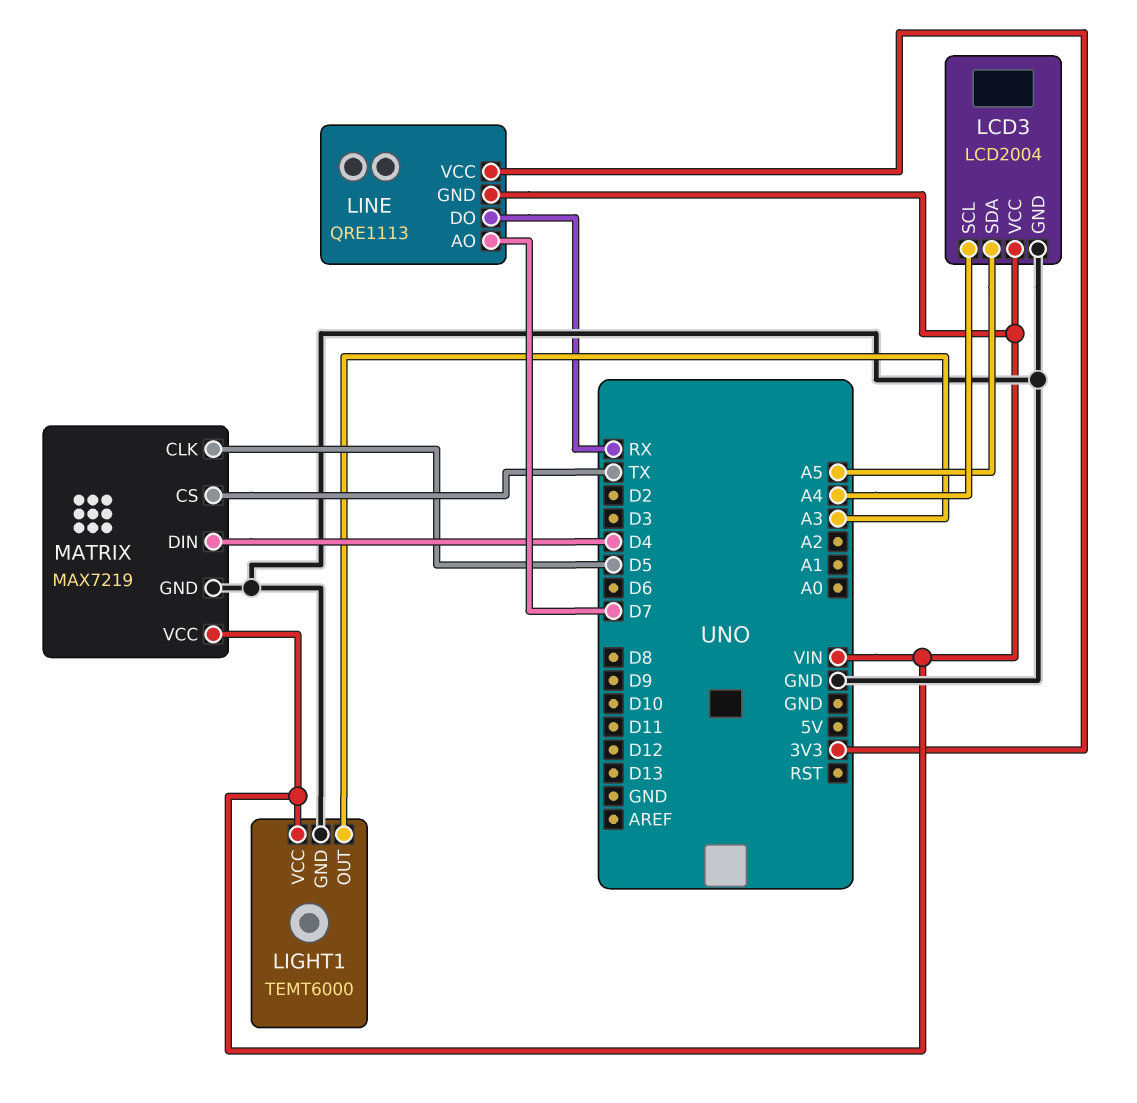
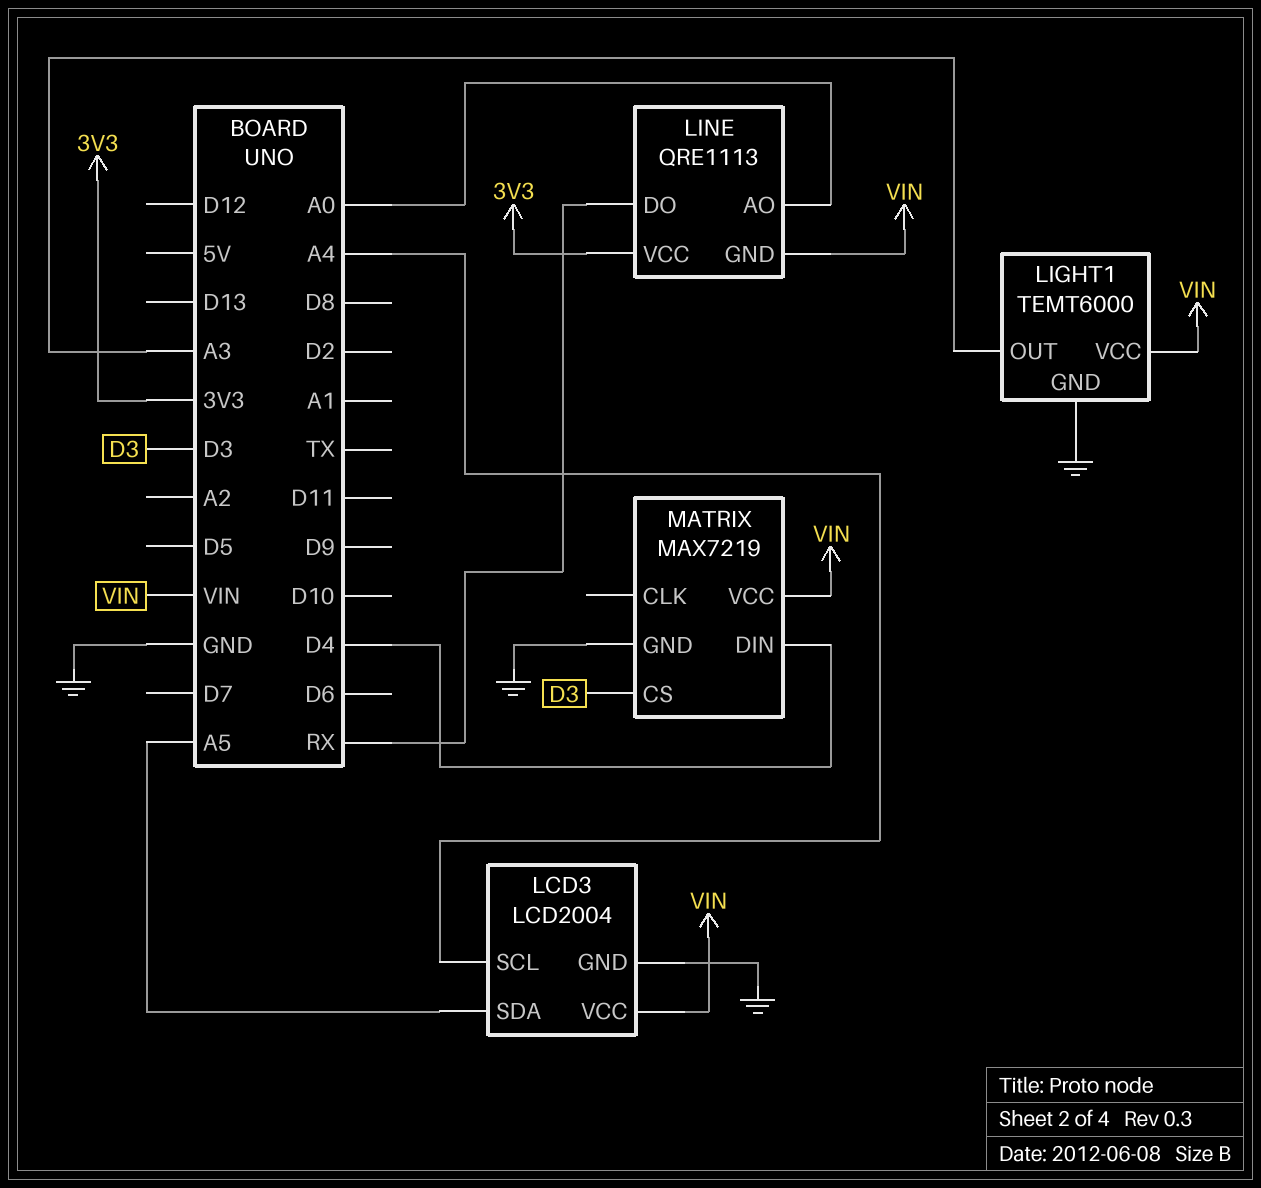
LINE pin AO: D7 -> A0
MATRIX pin CLK: D5 -> none
MATRIX pin CS: TX -> D3

